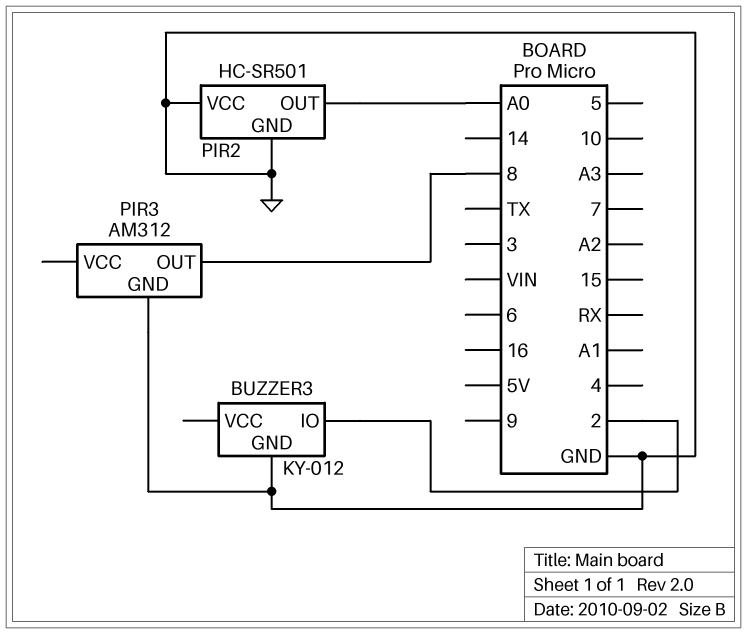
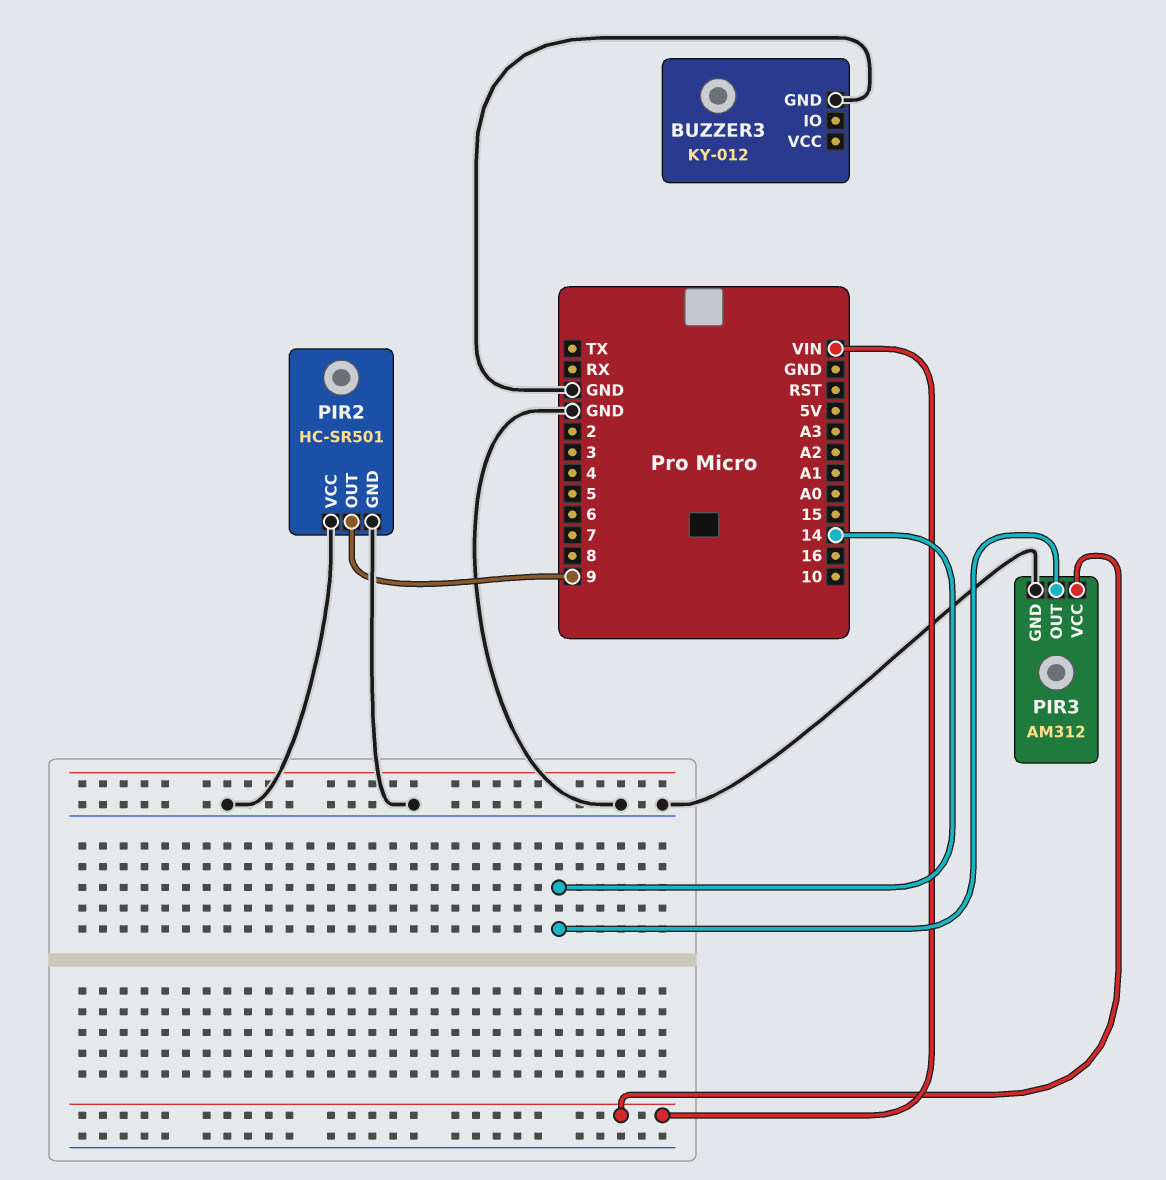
BUZZER3 pin IO: 2 -> none
PIR2 pin OUT: A0 -> 9
PIR3 pin OUT: 8 -> 14
PIR3 pin VCC: none -> VIN

